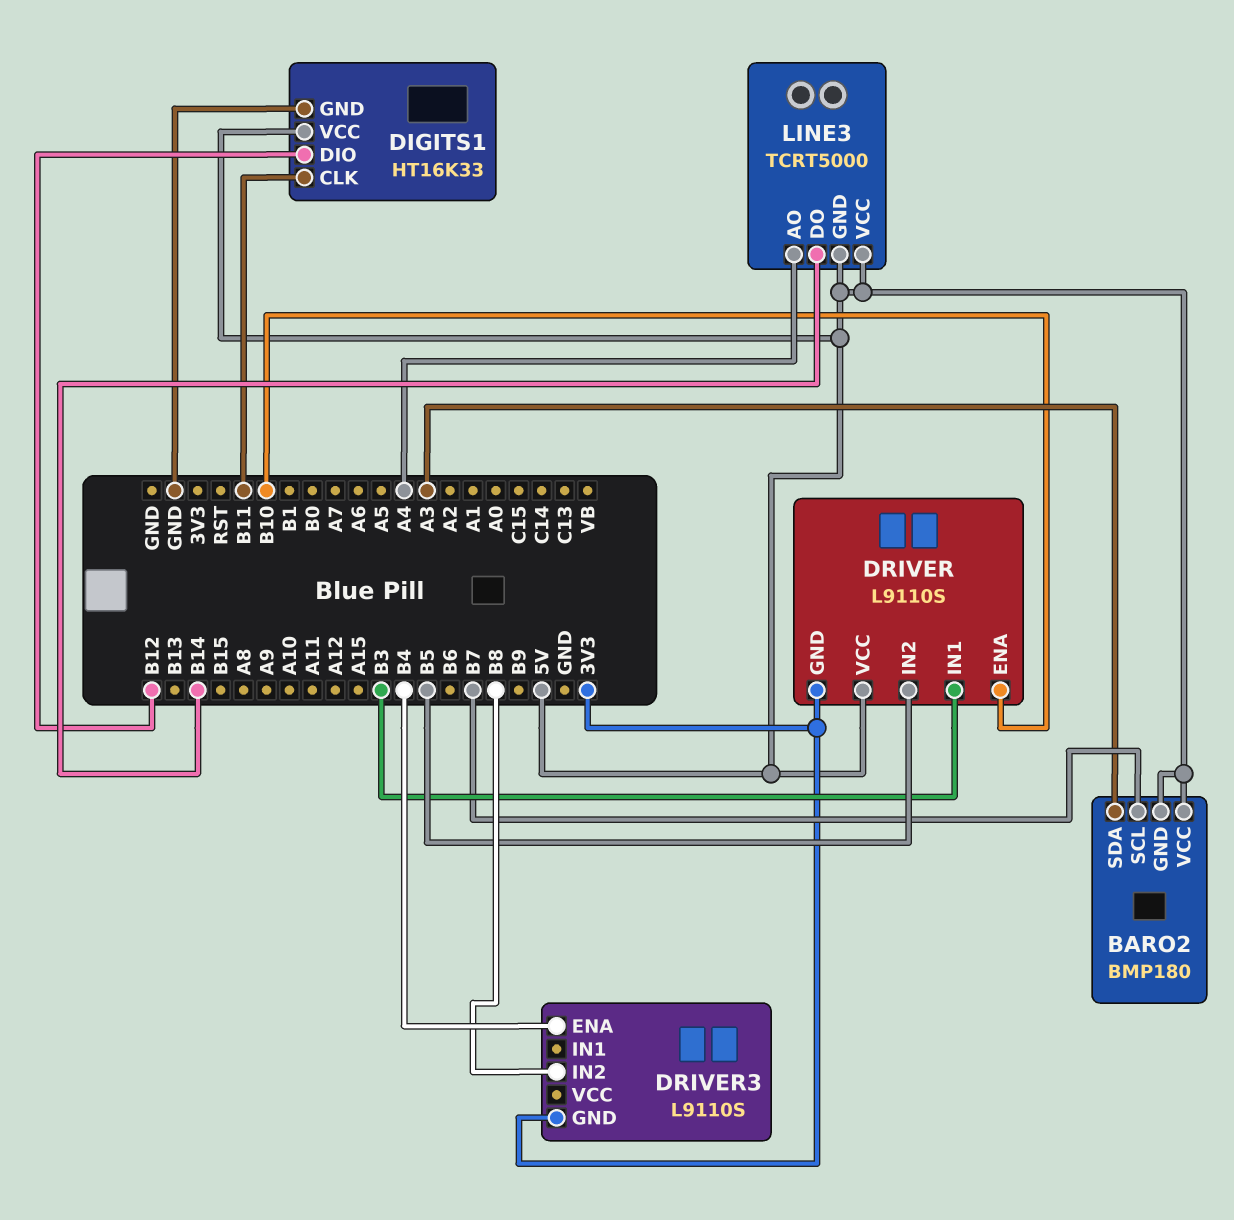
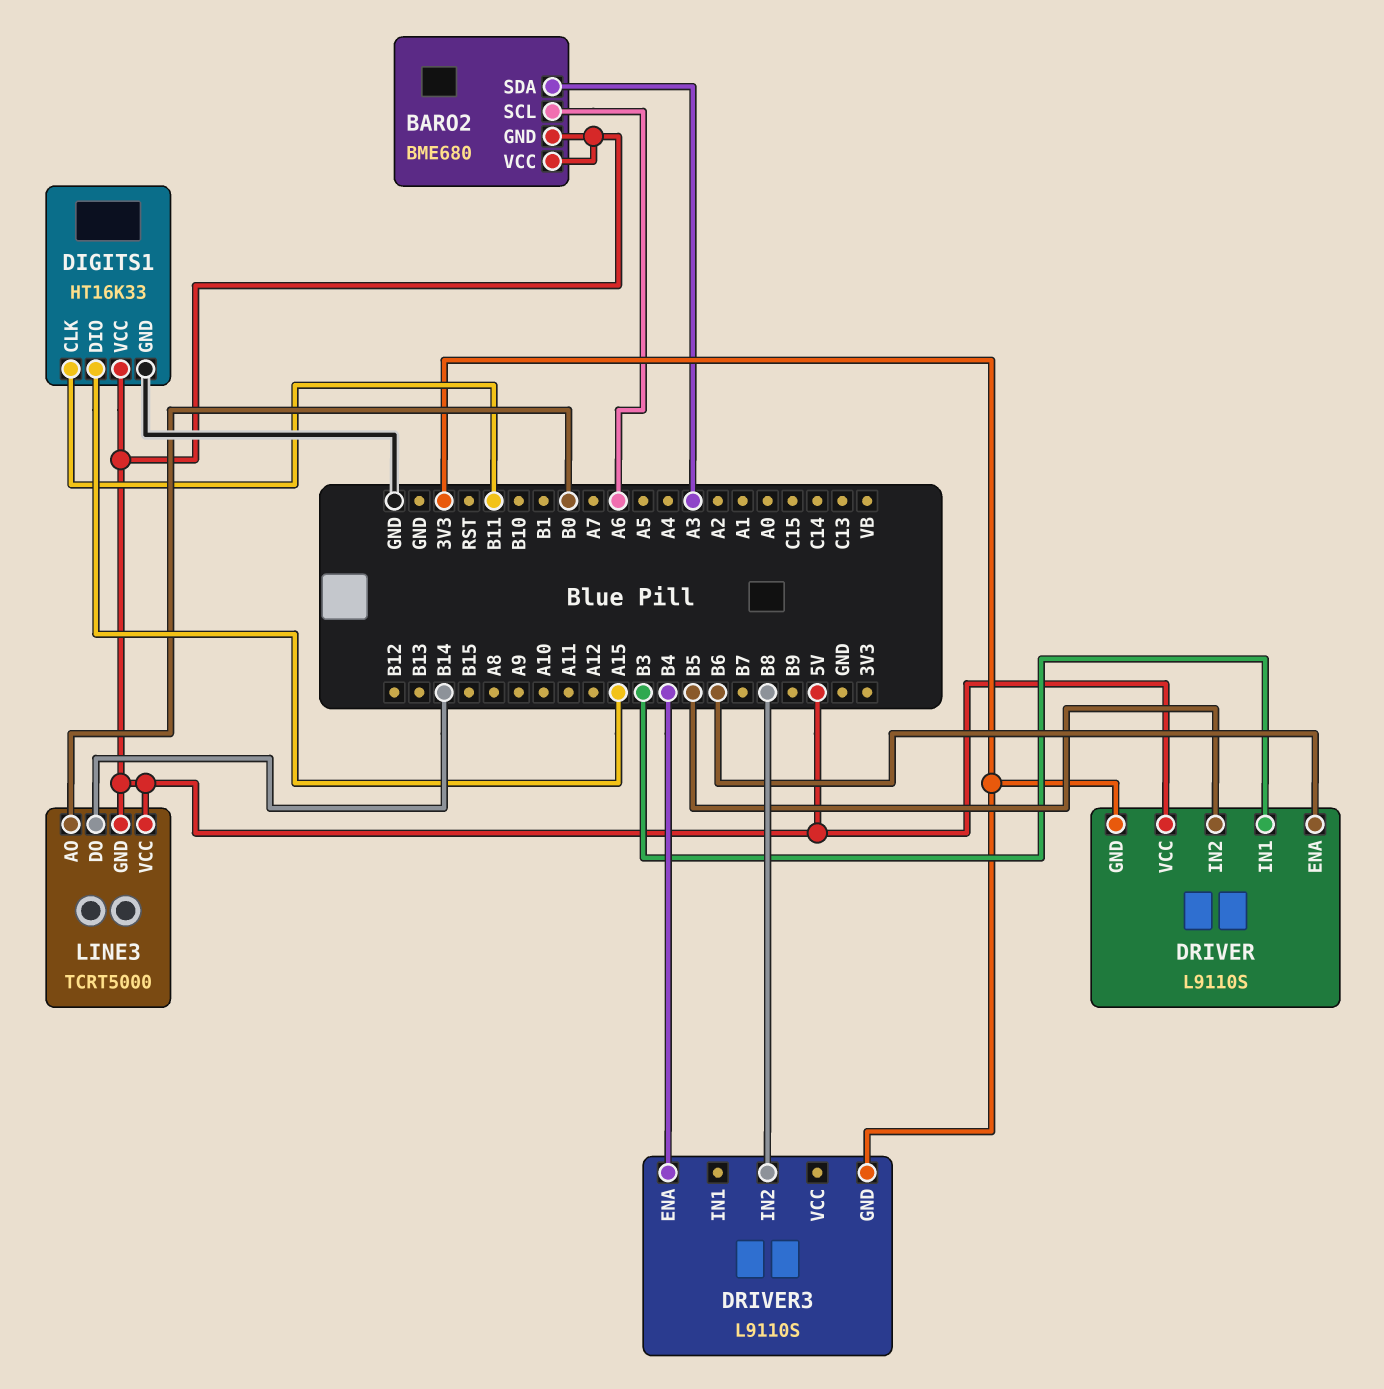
BARO2: BMP180 -> BME680
BARO2 pin SCL: B7 -> A6
DIGITS1 pin DIO: B12 -> A15
DRIVER pin ENA: B10 -> B6
LINE3 pin AO: A4 -> B0

